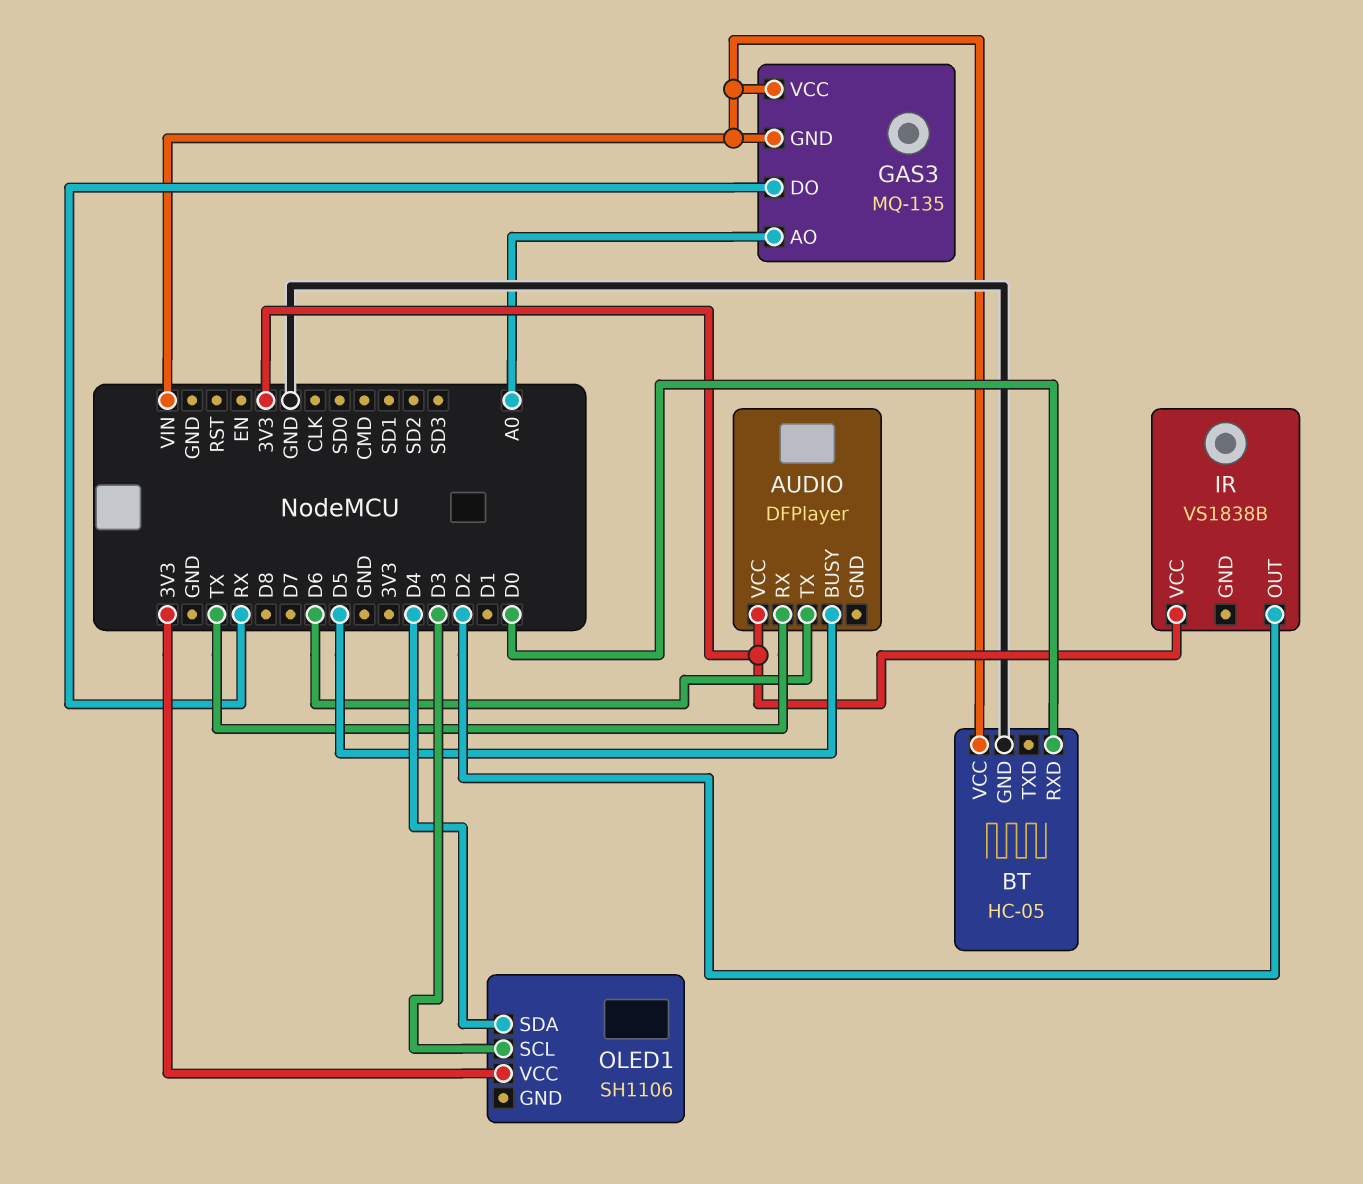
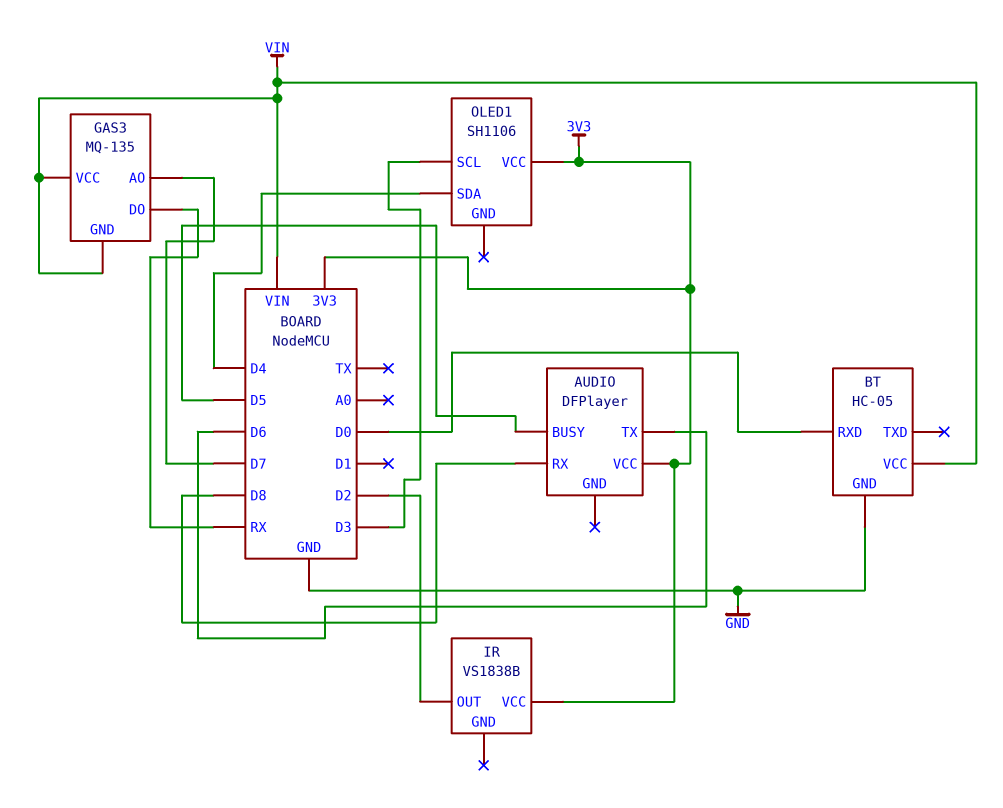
AUDIO pin RX: TX -> D8
GAS3 pin AO: A0 -> D7

